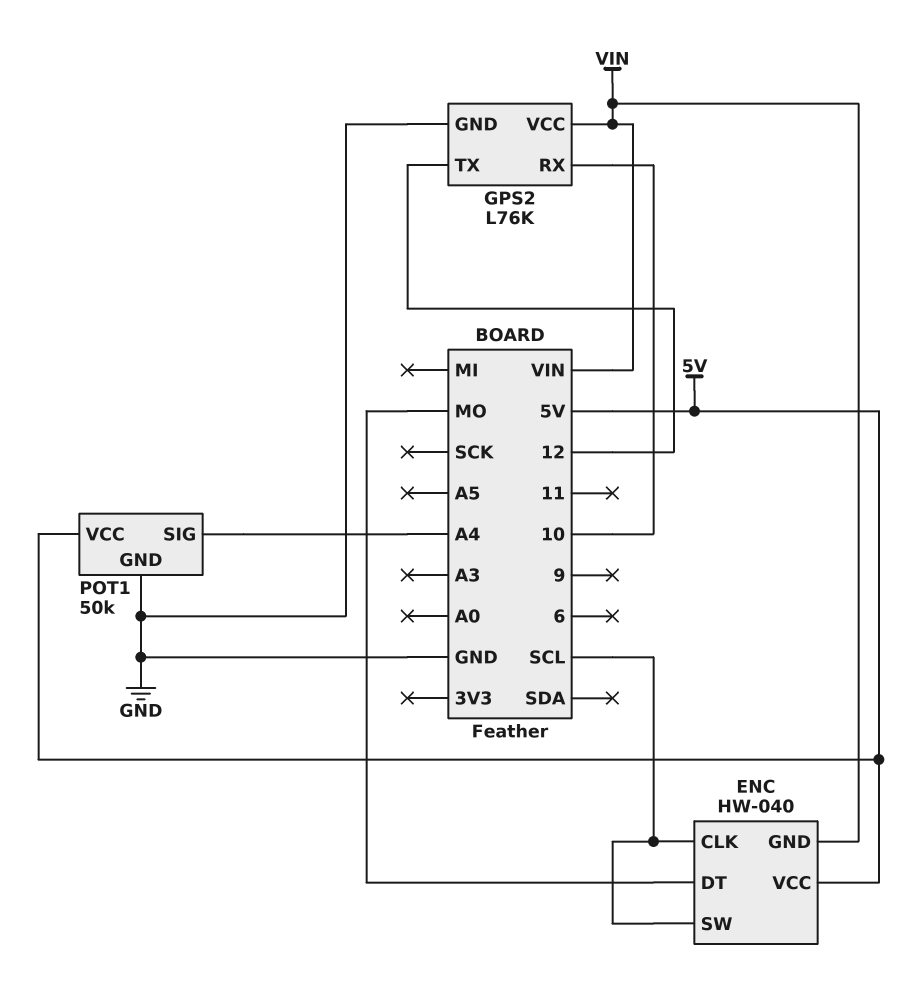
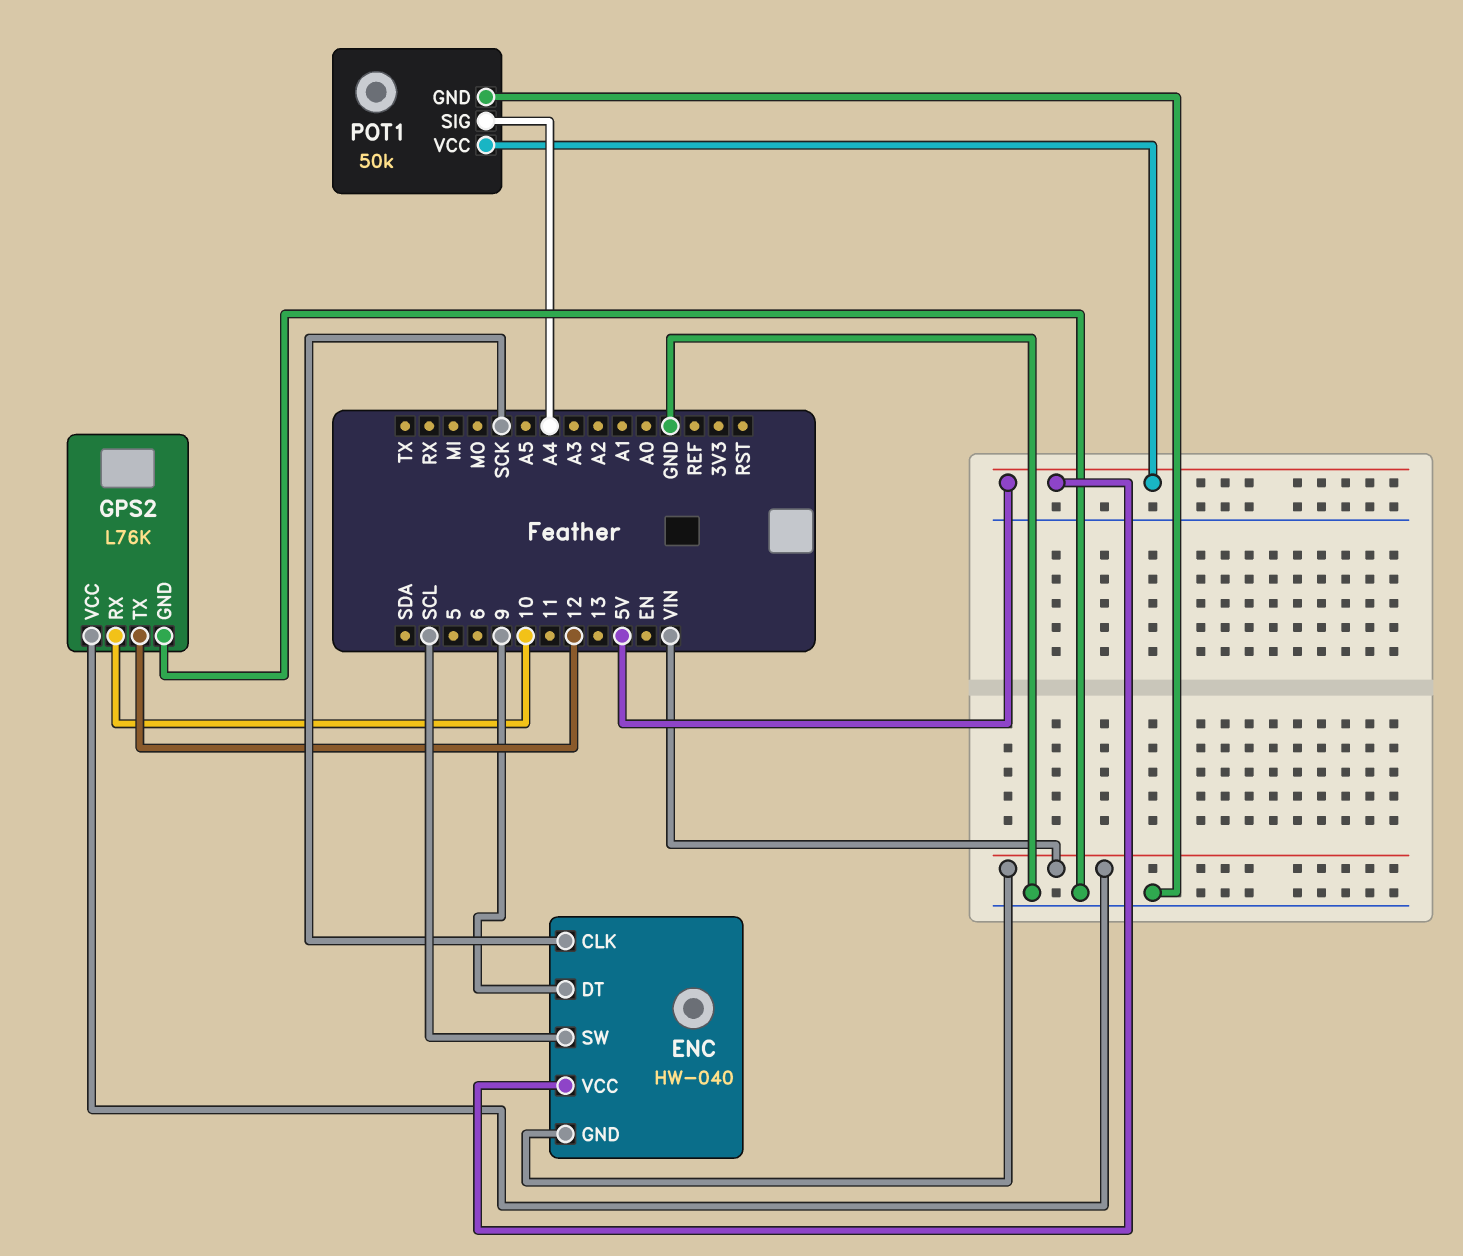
ENC pin CLK: SCL -> SCK
ENC pin DT: MO -> 9

